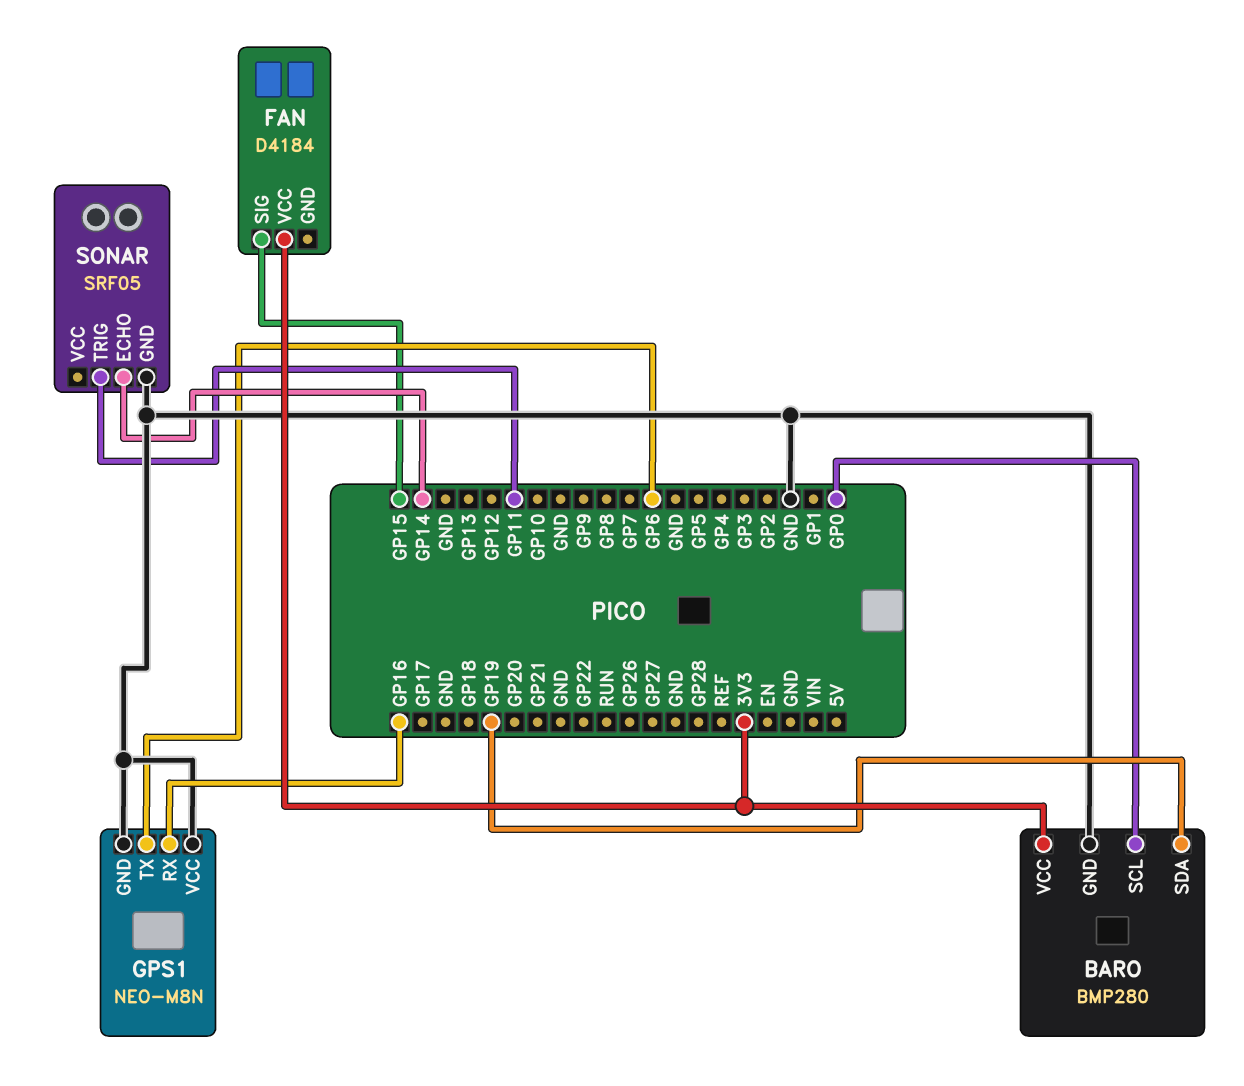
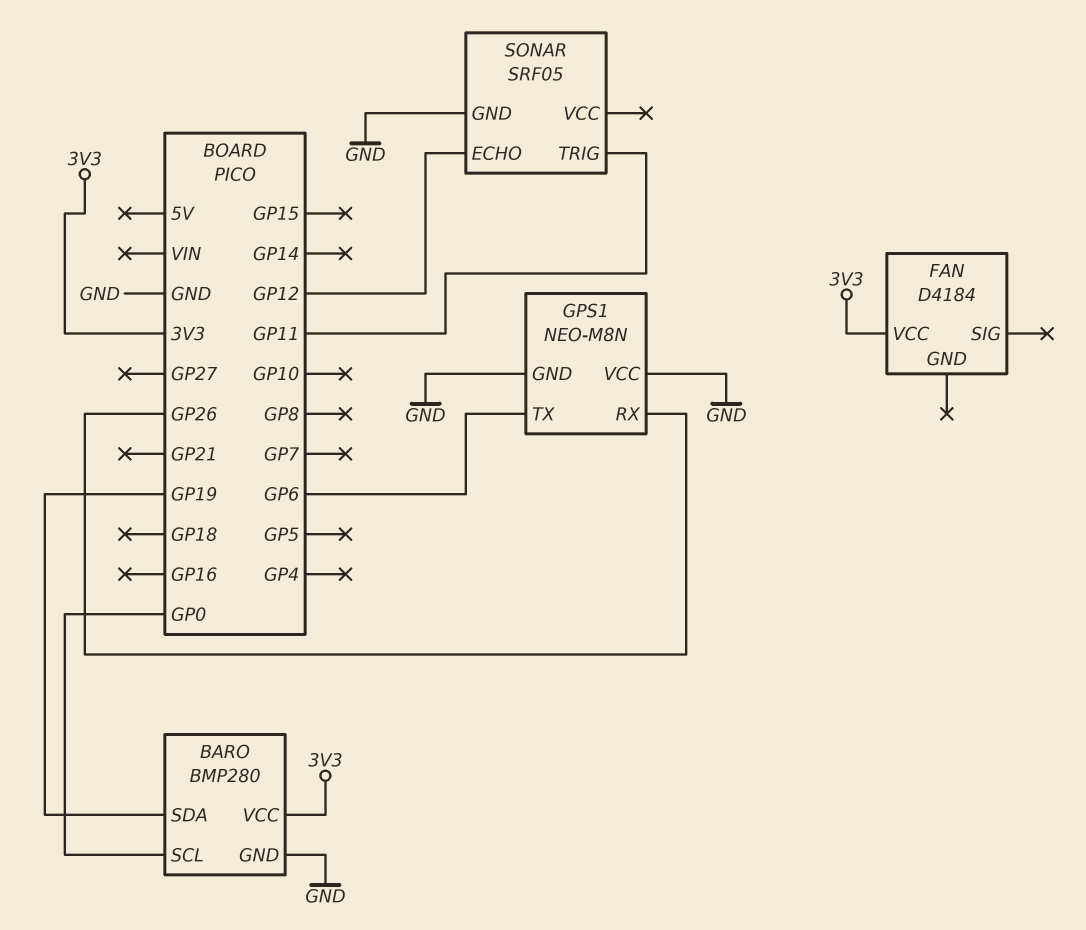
FAN pin SIG: GP15 -> none
GPS1 pin RX: GP16 -> GP26
SONAR pin ECHO: GP14 -> GP12

